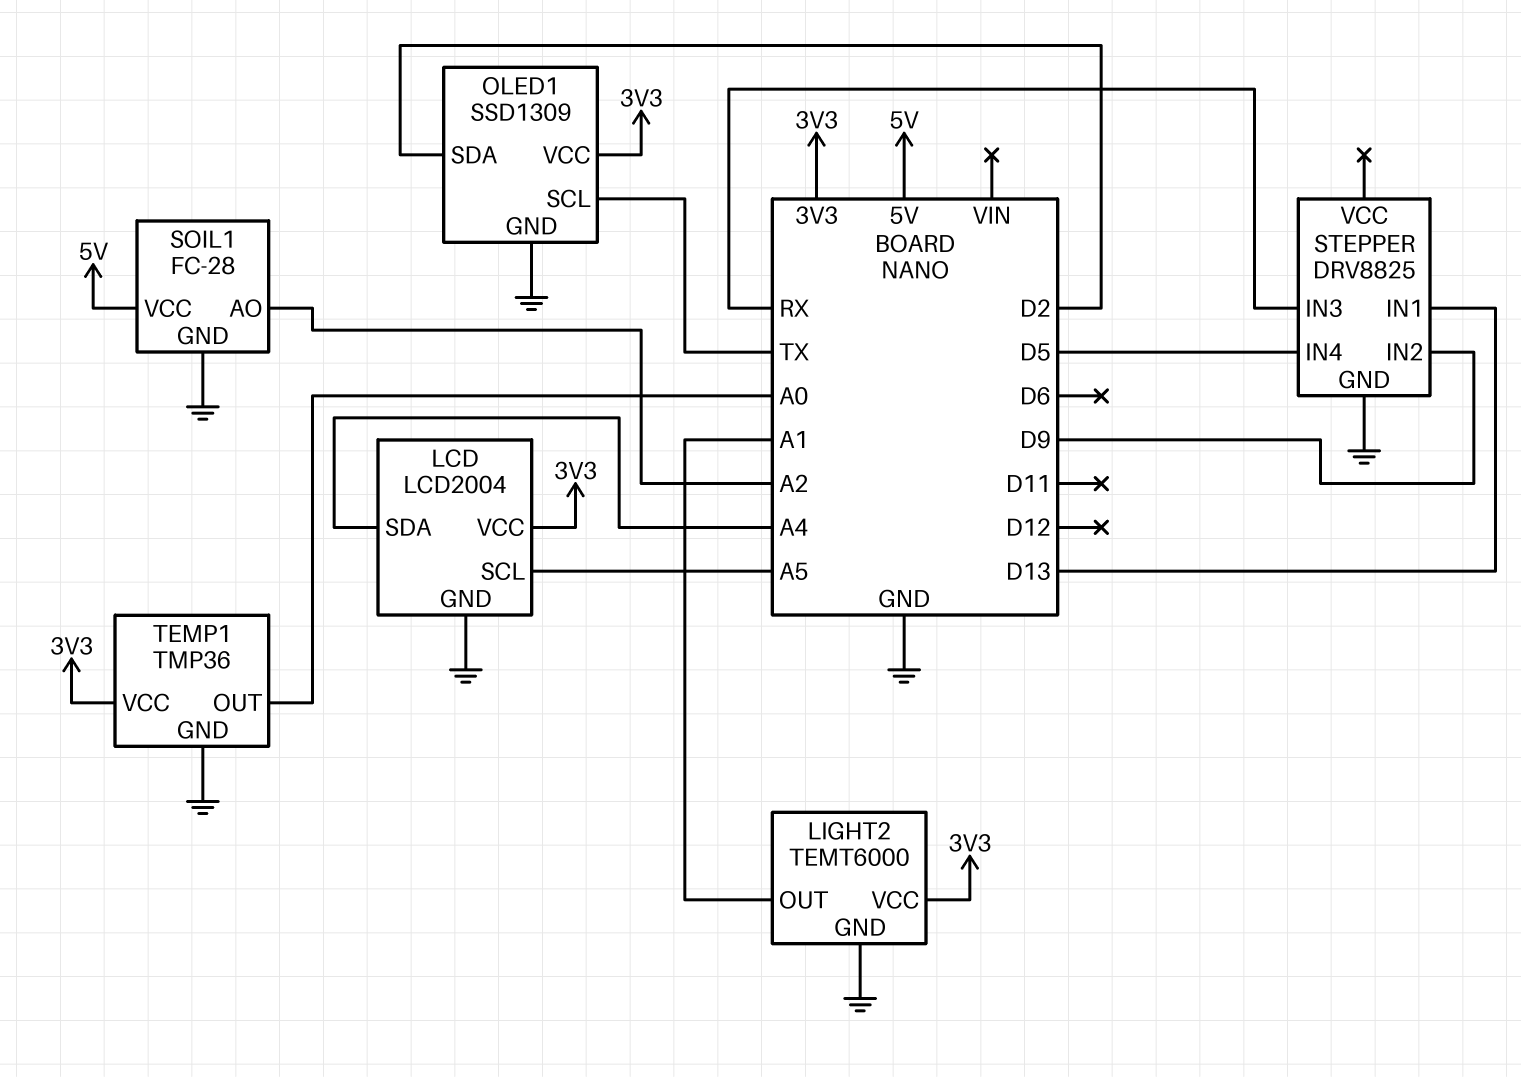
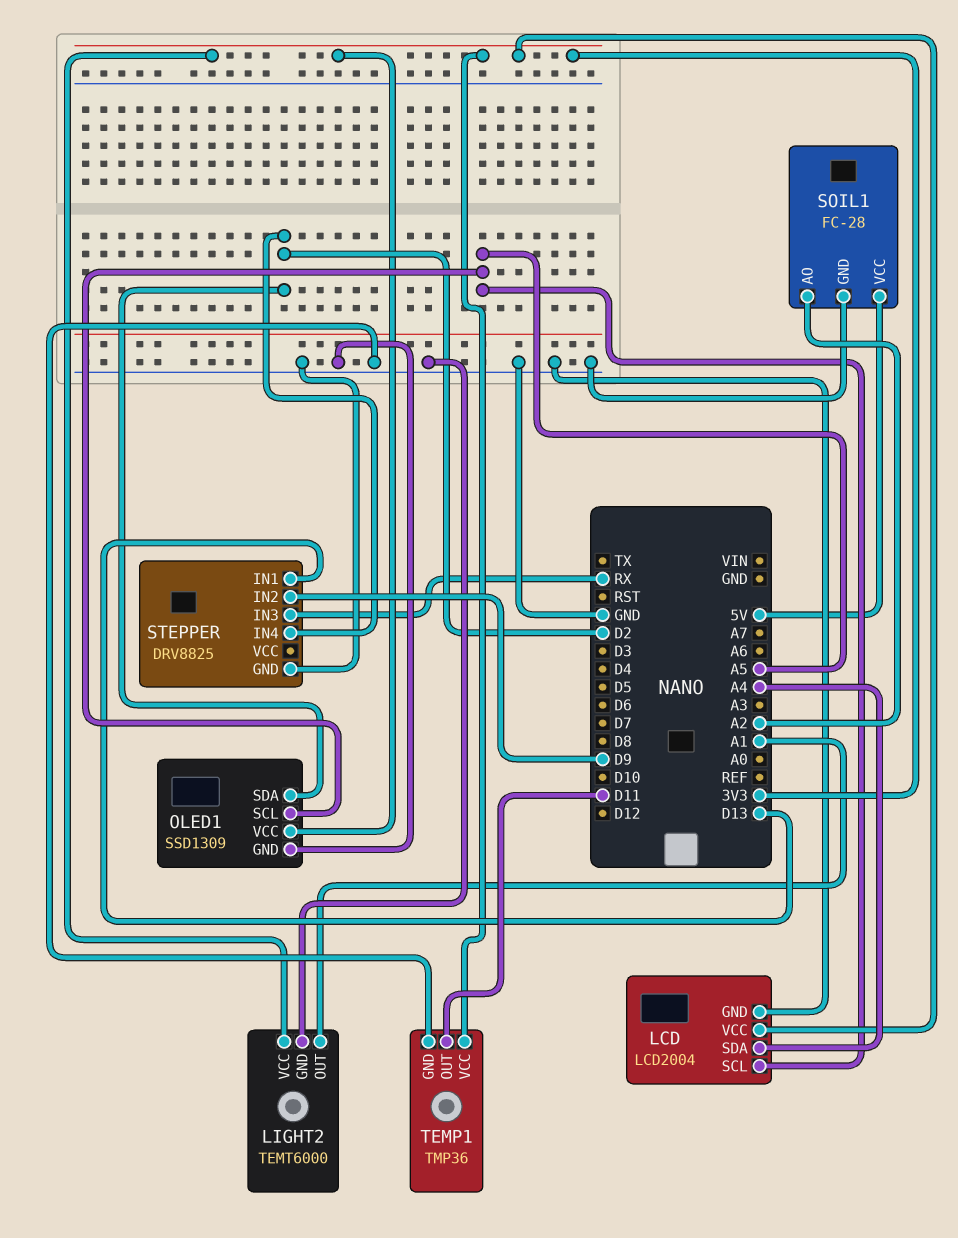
OLED1 pin SCL: TX -> A5
STEPPER pin IN4: D5 -> D2
TEMP1 pin OUT: A0 -> D11

